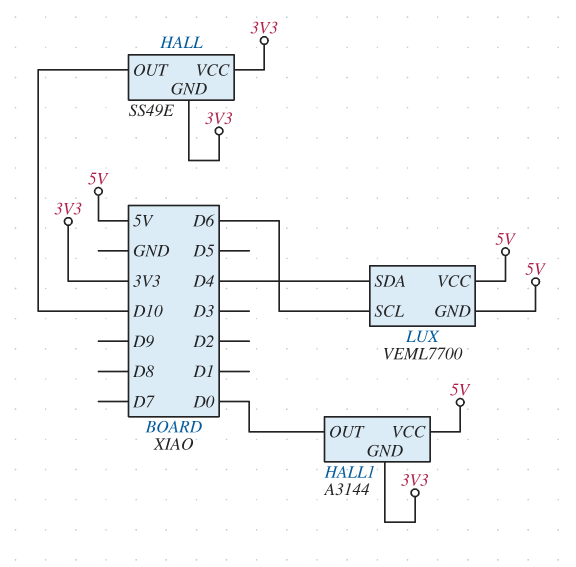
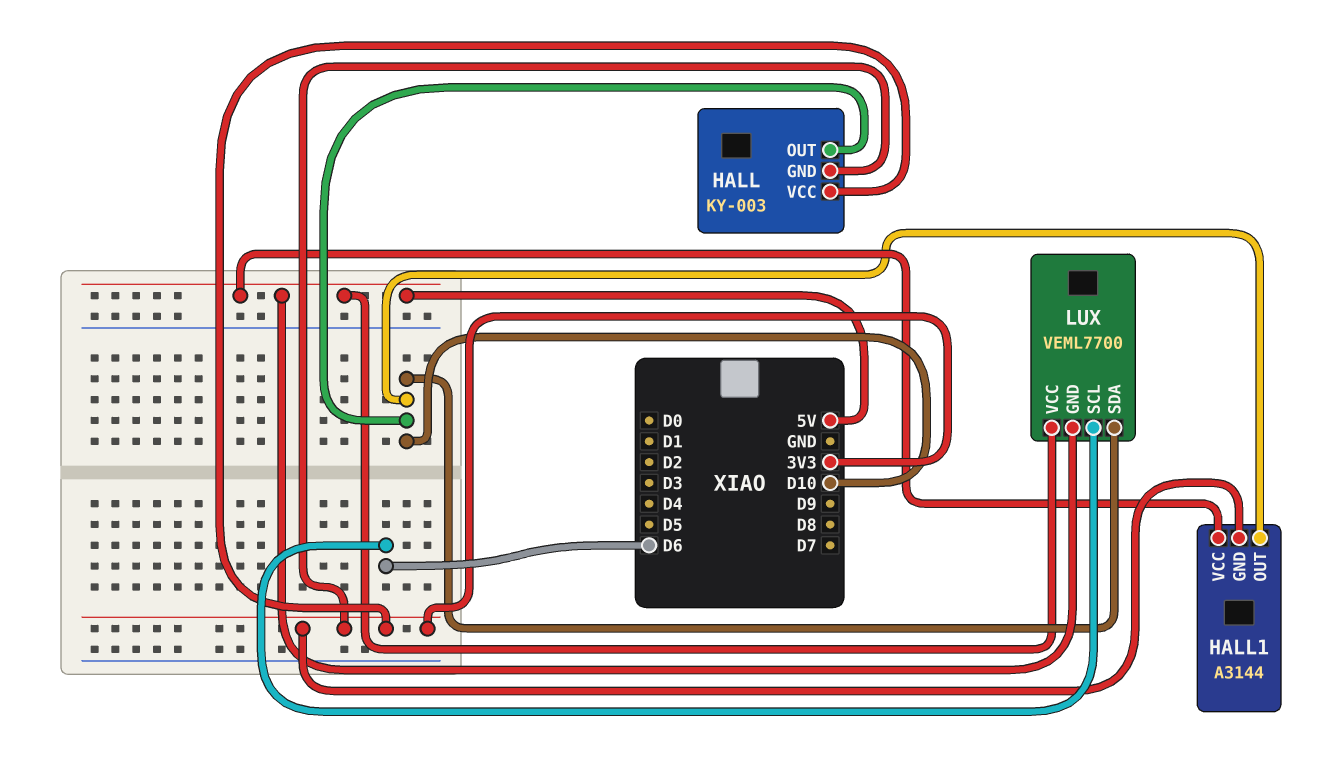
HALL: SS49E -> KY-003
HALL1 pin OUT: D0 -> D10
LUX pin SDA: D4 -> D10

